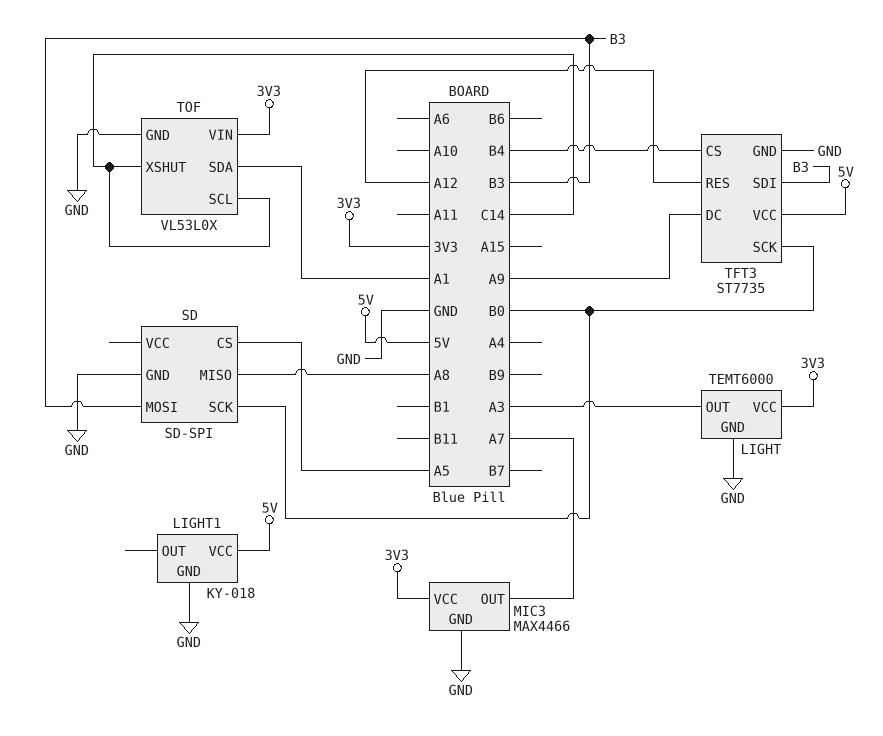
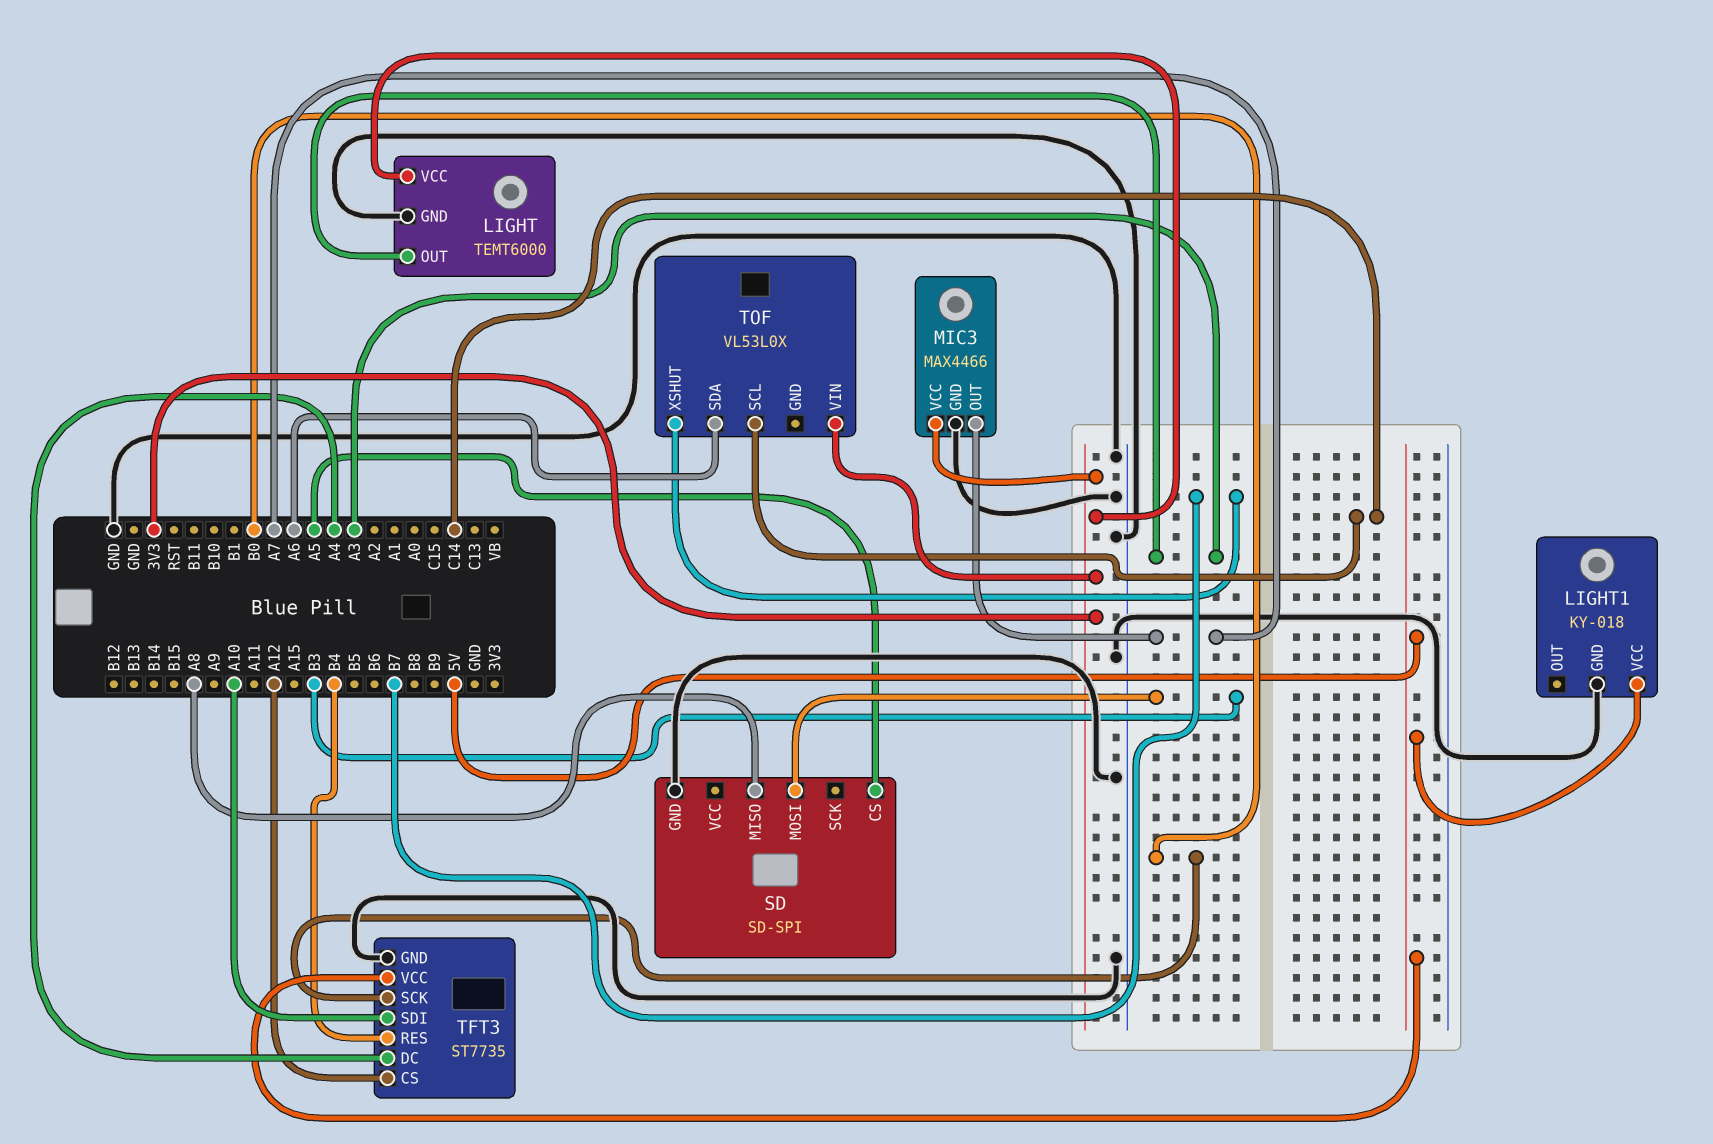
SD pin SCK: B0 -> none
TFT3 pin CS: B4 -> A12
TFT3 pin DC: A9 -> A4
TFT3 pin RES: A12 -> B4
TFT3 pin SDI: B3 -> A10
TOF pin GND: GND -> none
TOF pin SDA: A1 -> A6
TOF pin XSHUT: C14 -> B7

